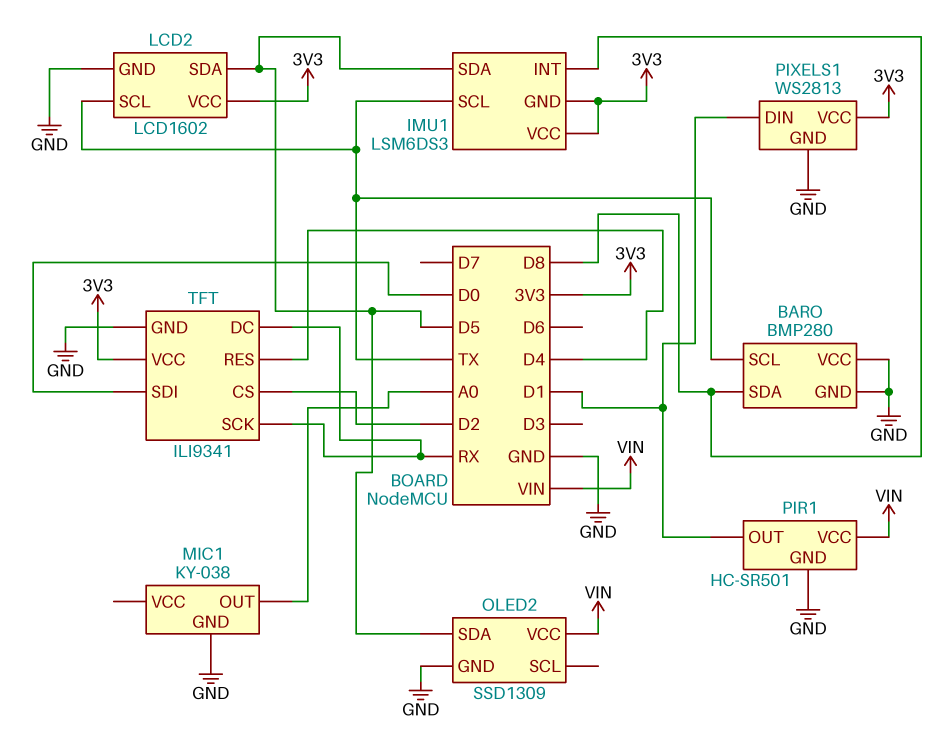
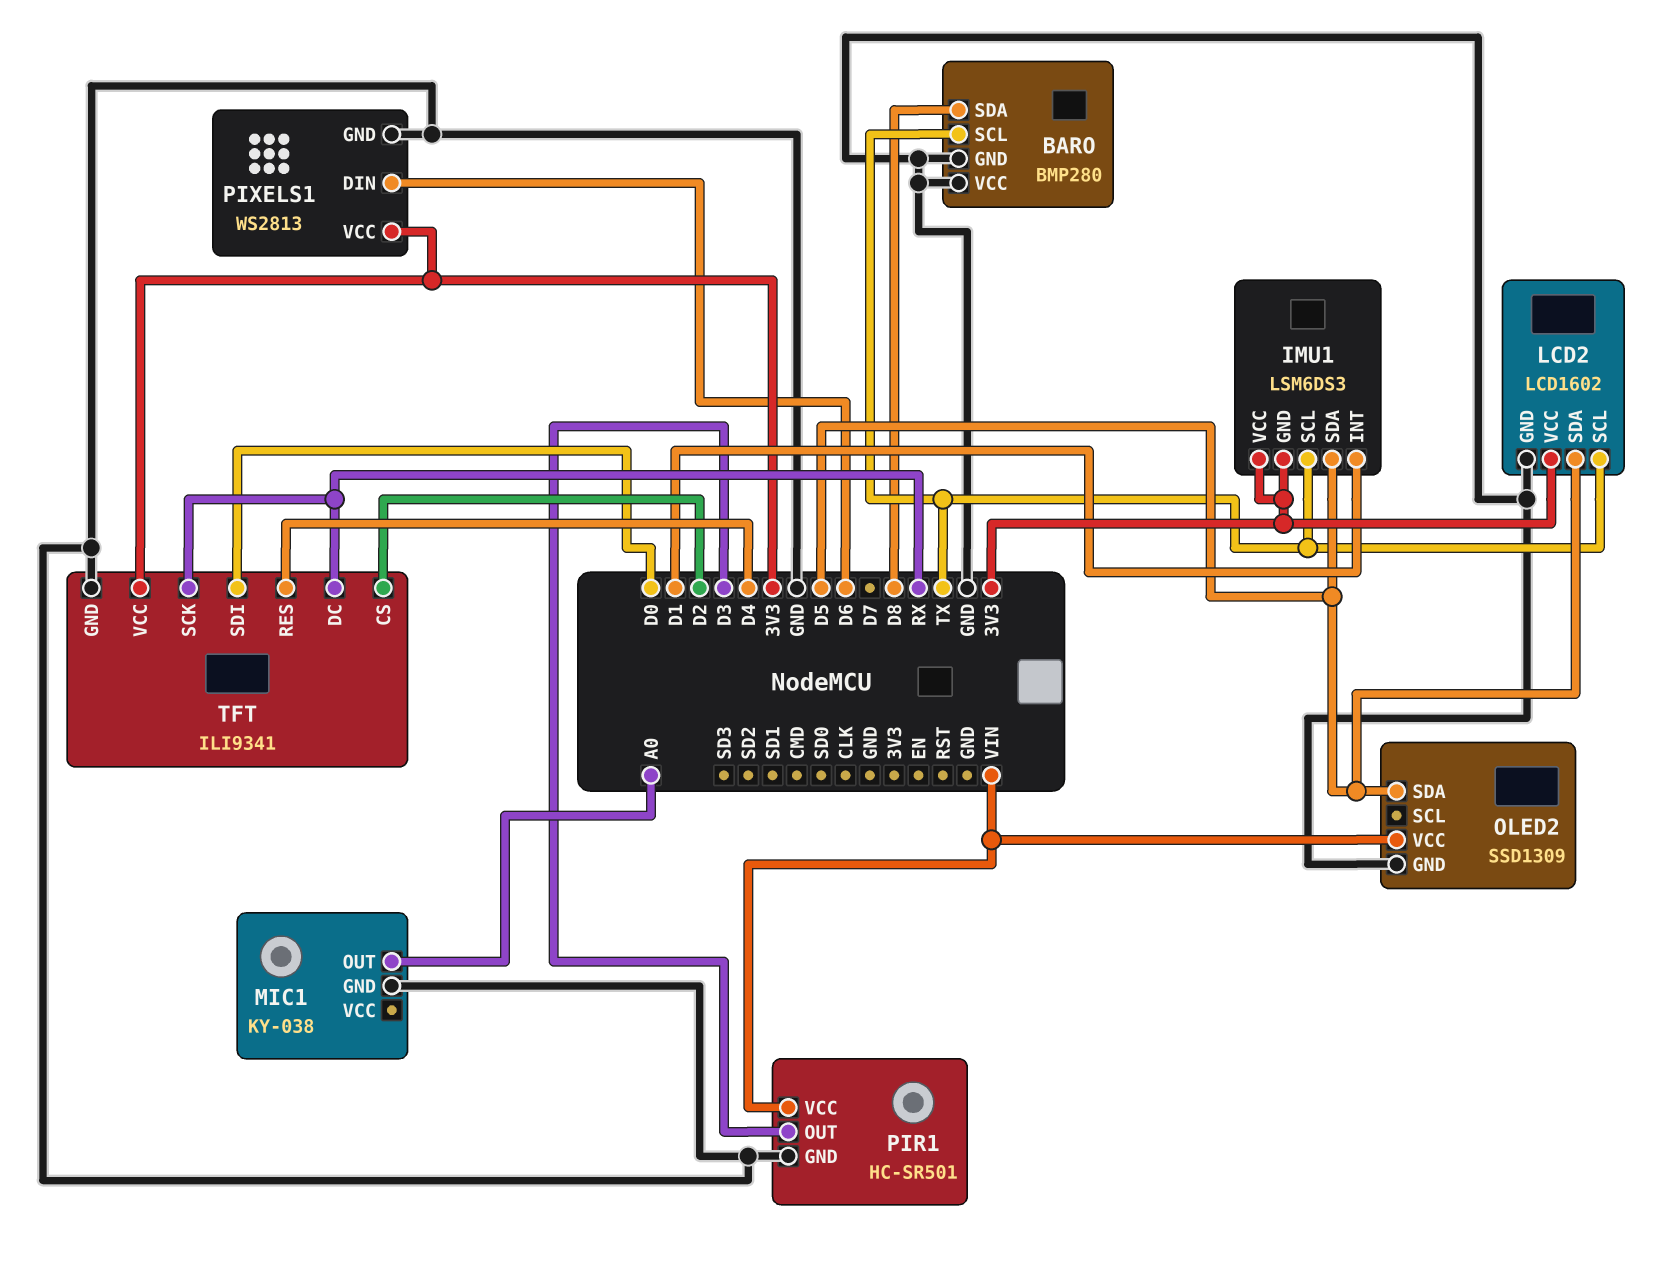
IMU1 pin INT: D8 -> D1
PIR1 pin OUT: D1 -> D3
PIXELS1 pin DIN: D1 -> D6

